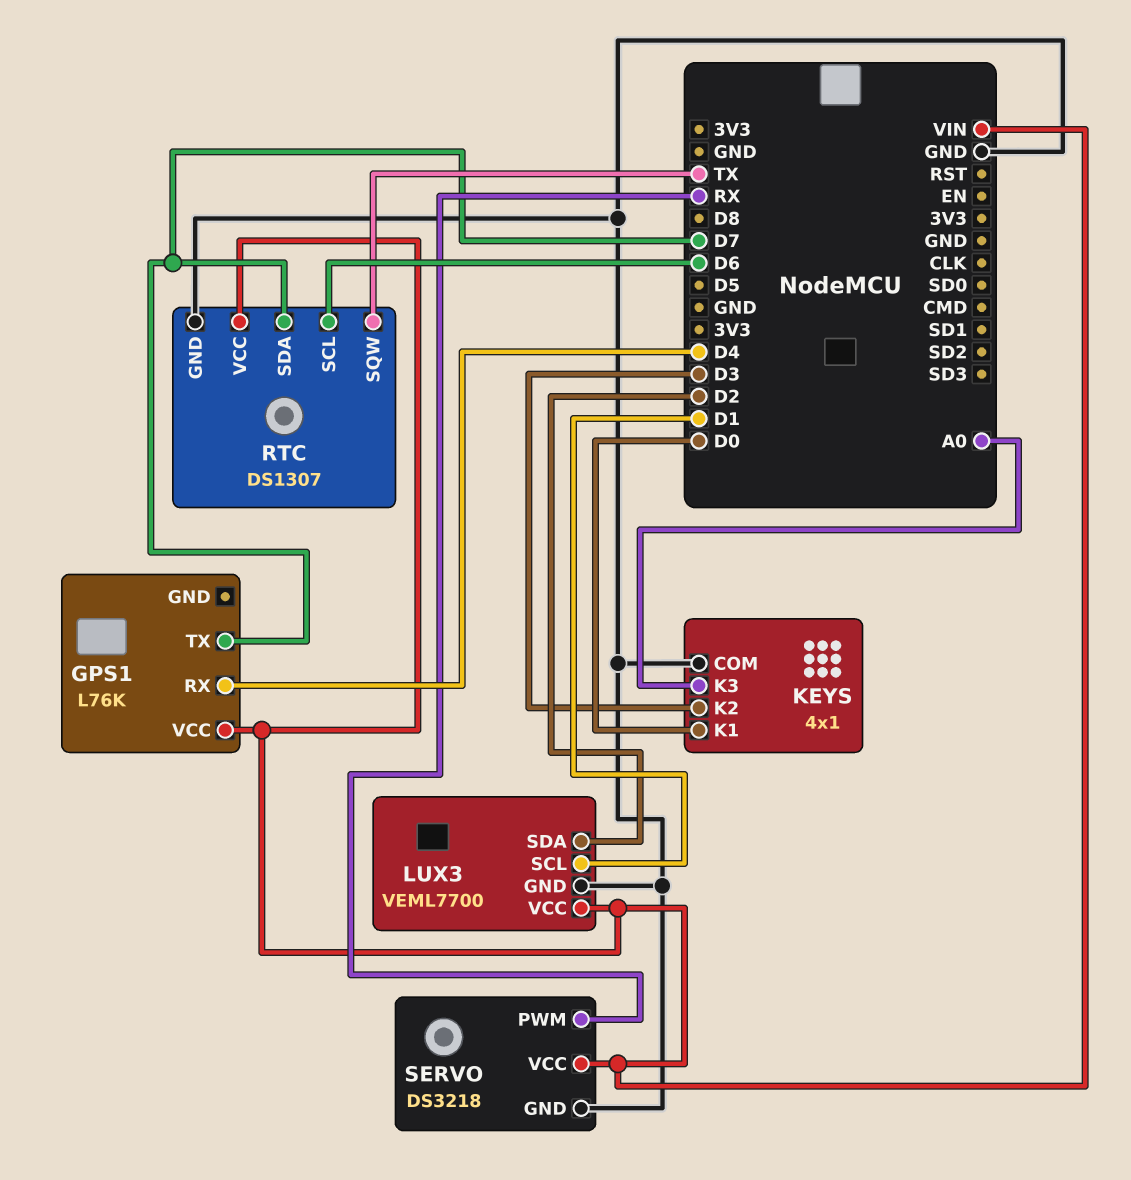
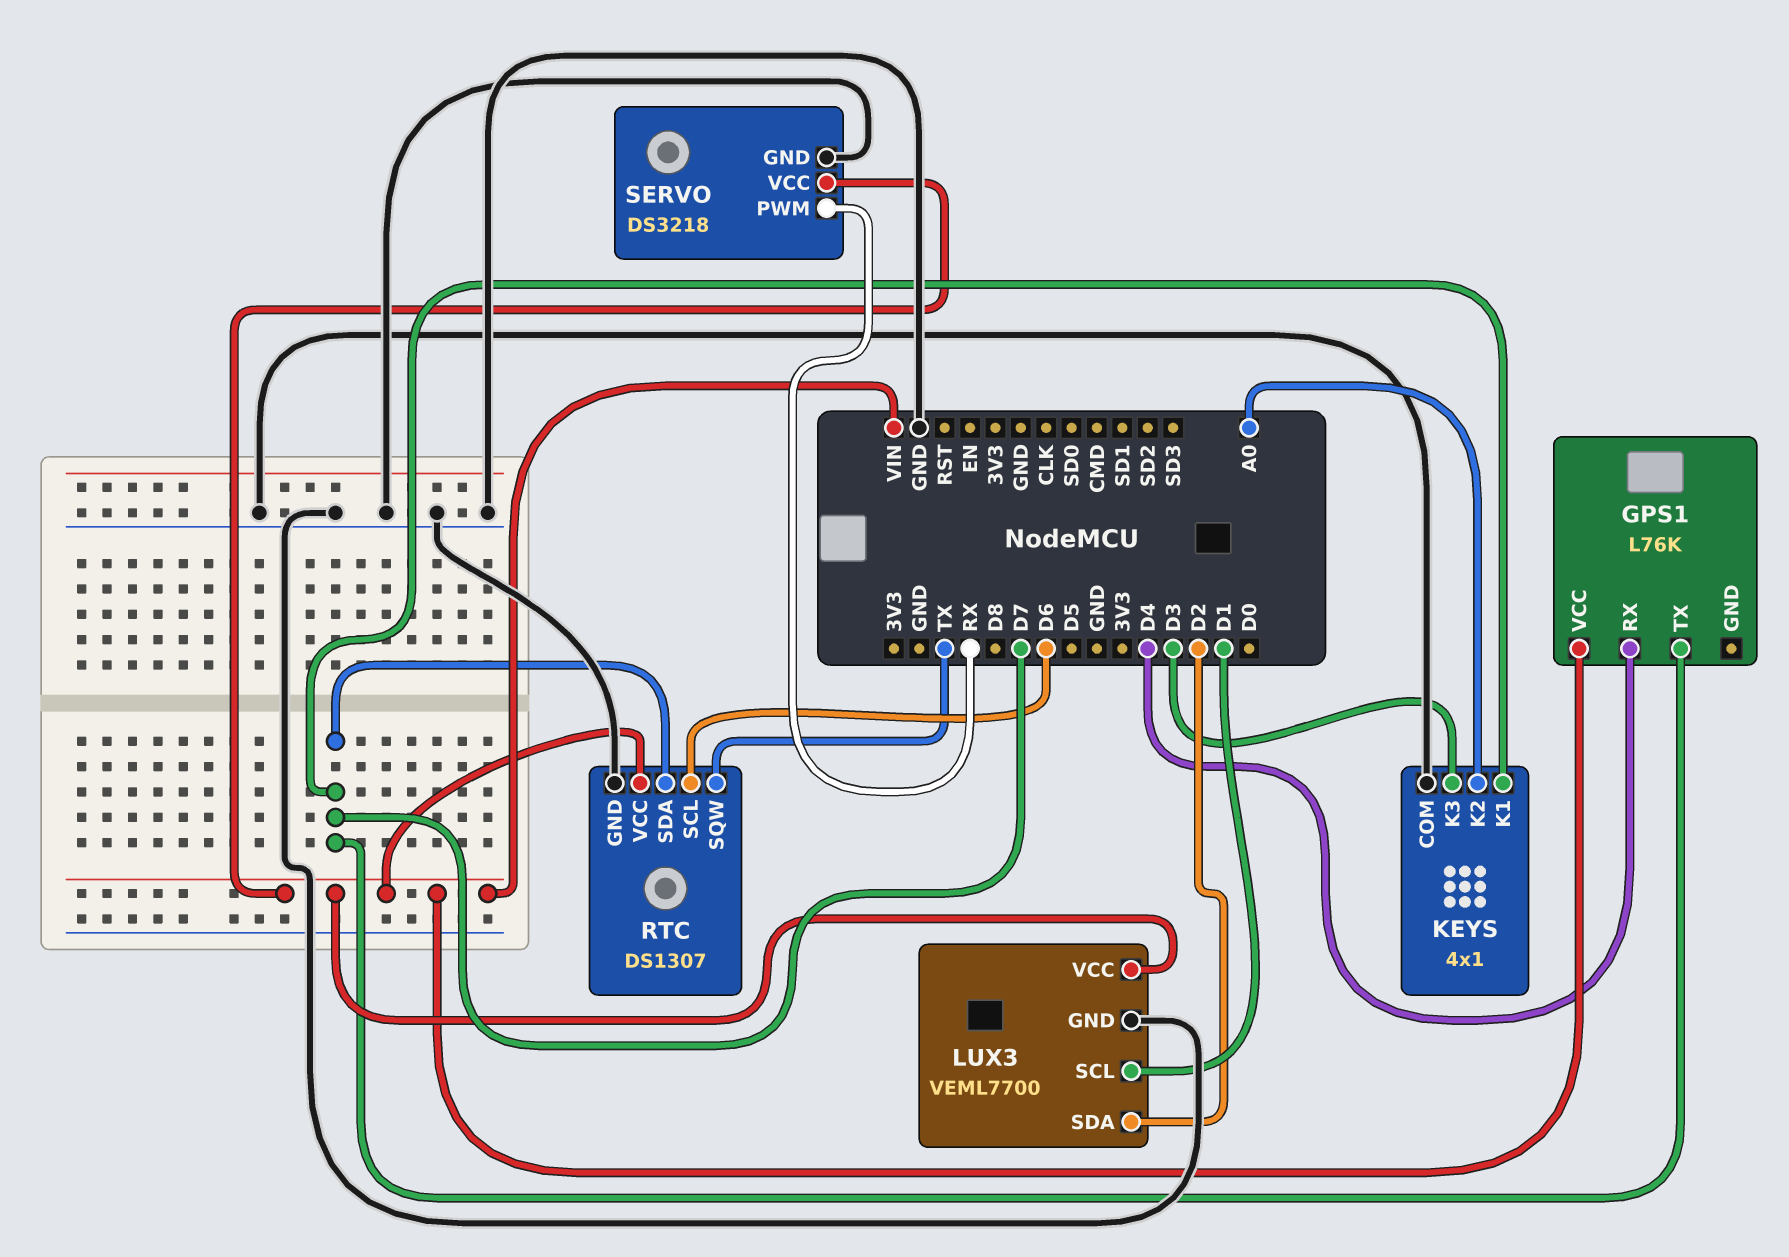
KEYS pin K1: D0 -> D7
KEYS pin K2: D3 -> A0
KEYS pin K3: A0 -> D3

